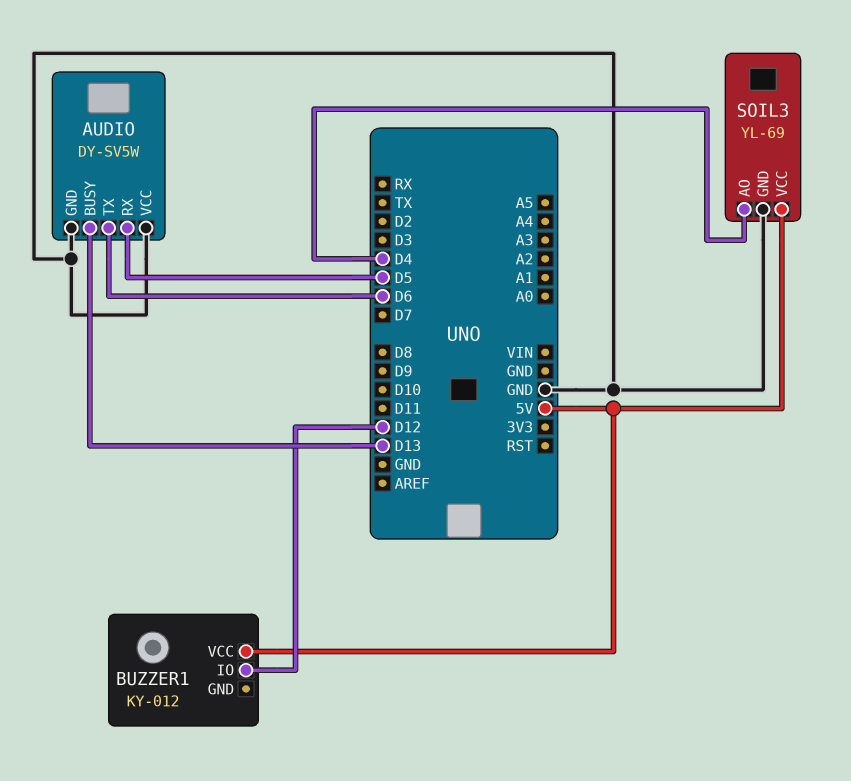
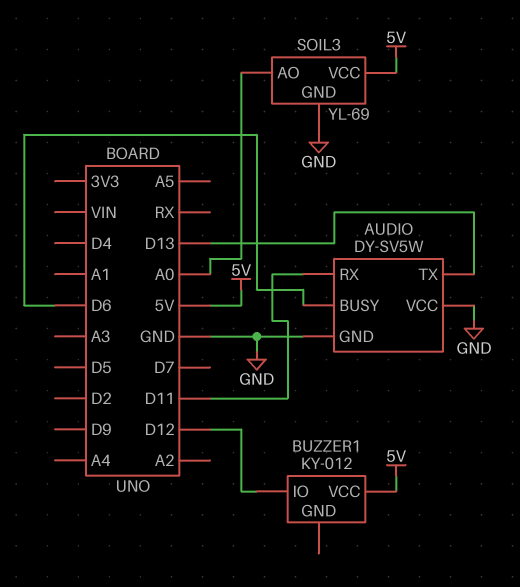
AUDIO pin BUSY: D13 -> D6
AUDIO pin RX: D5 -> D11
AUDIO pin TX: D6 -> D13
SOIL3 pin AO: D4 -> A0

